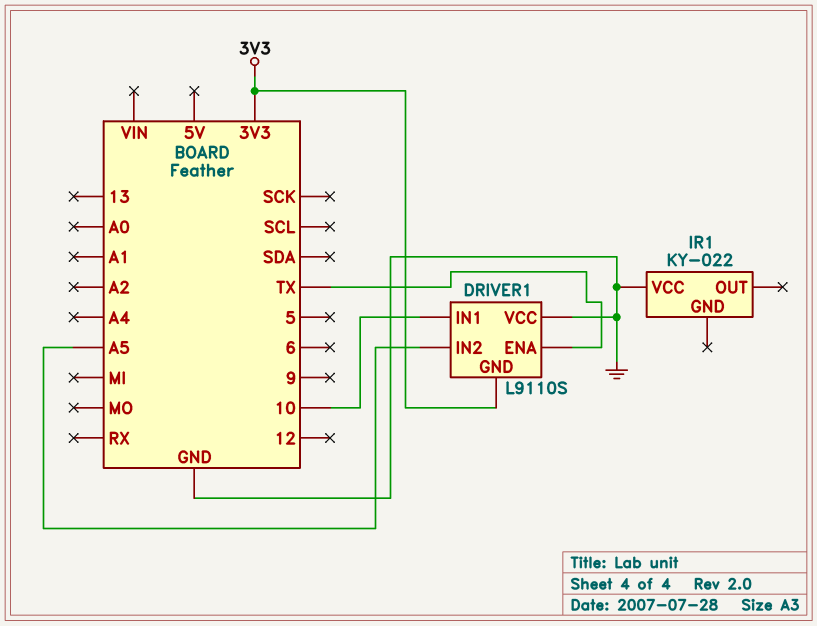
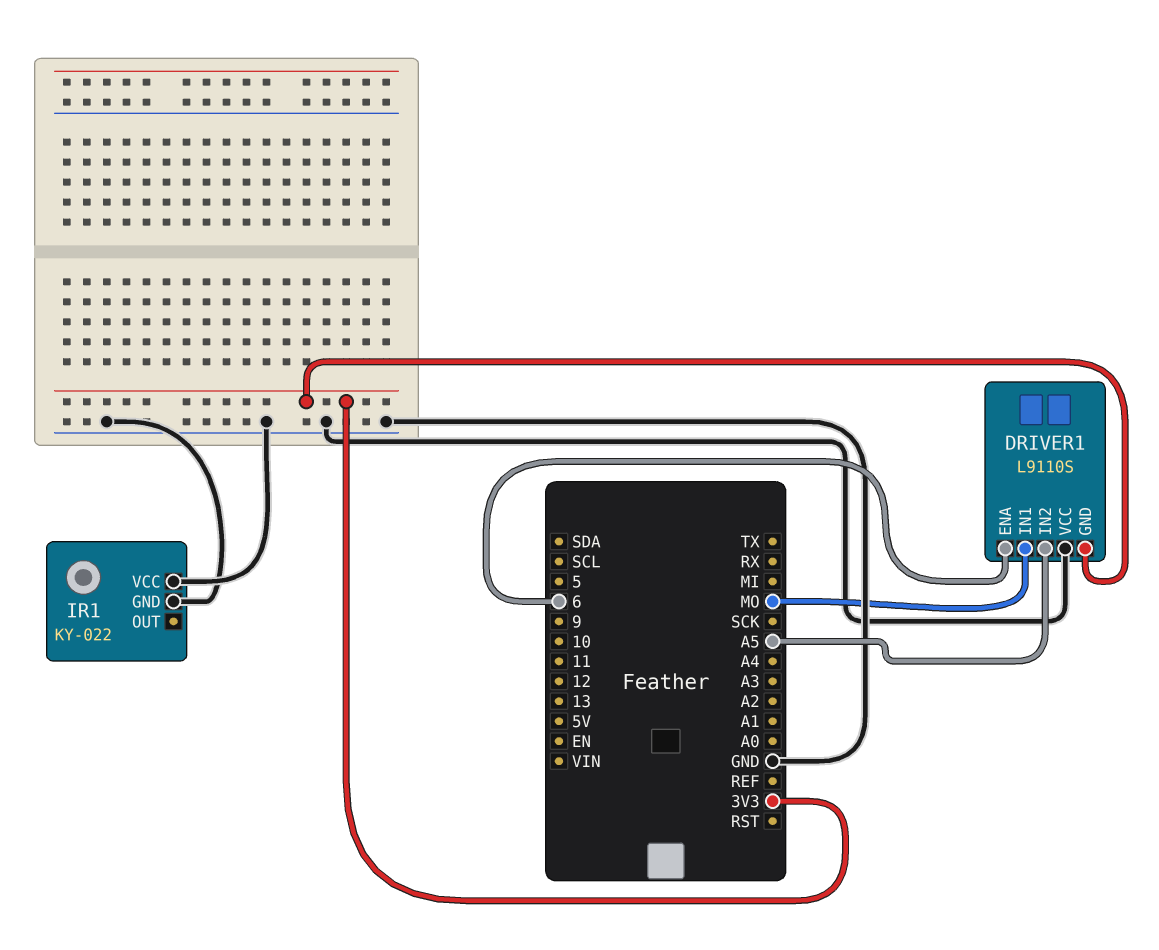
DRIVER1 pin ENA: TX -> 6
DRIVER1 pin IN1: 10 -> MO
IR1 pin GND: none -> GND

